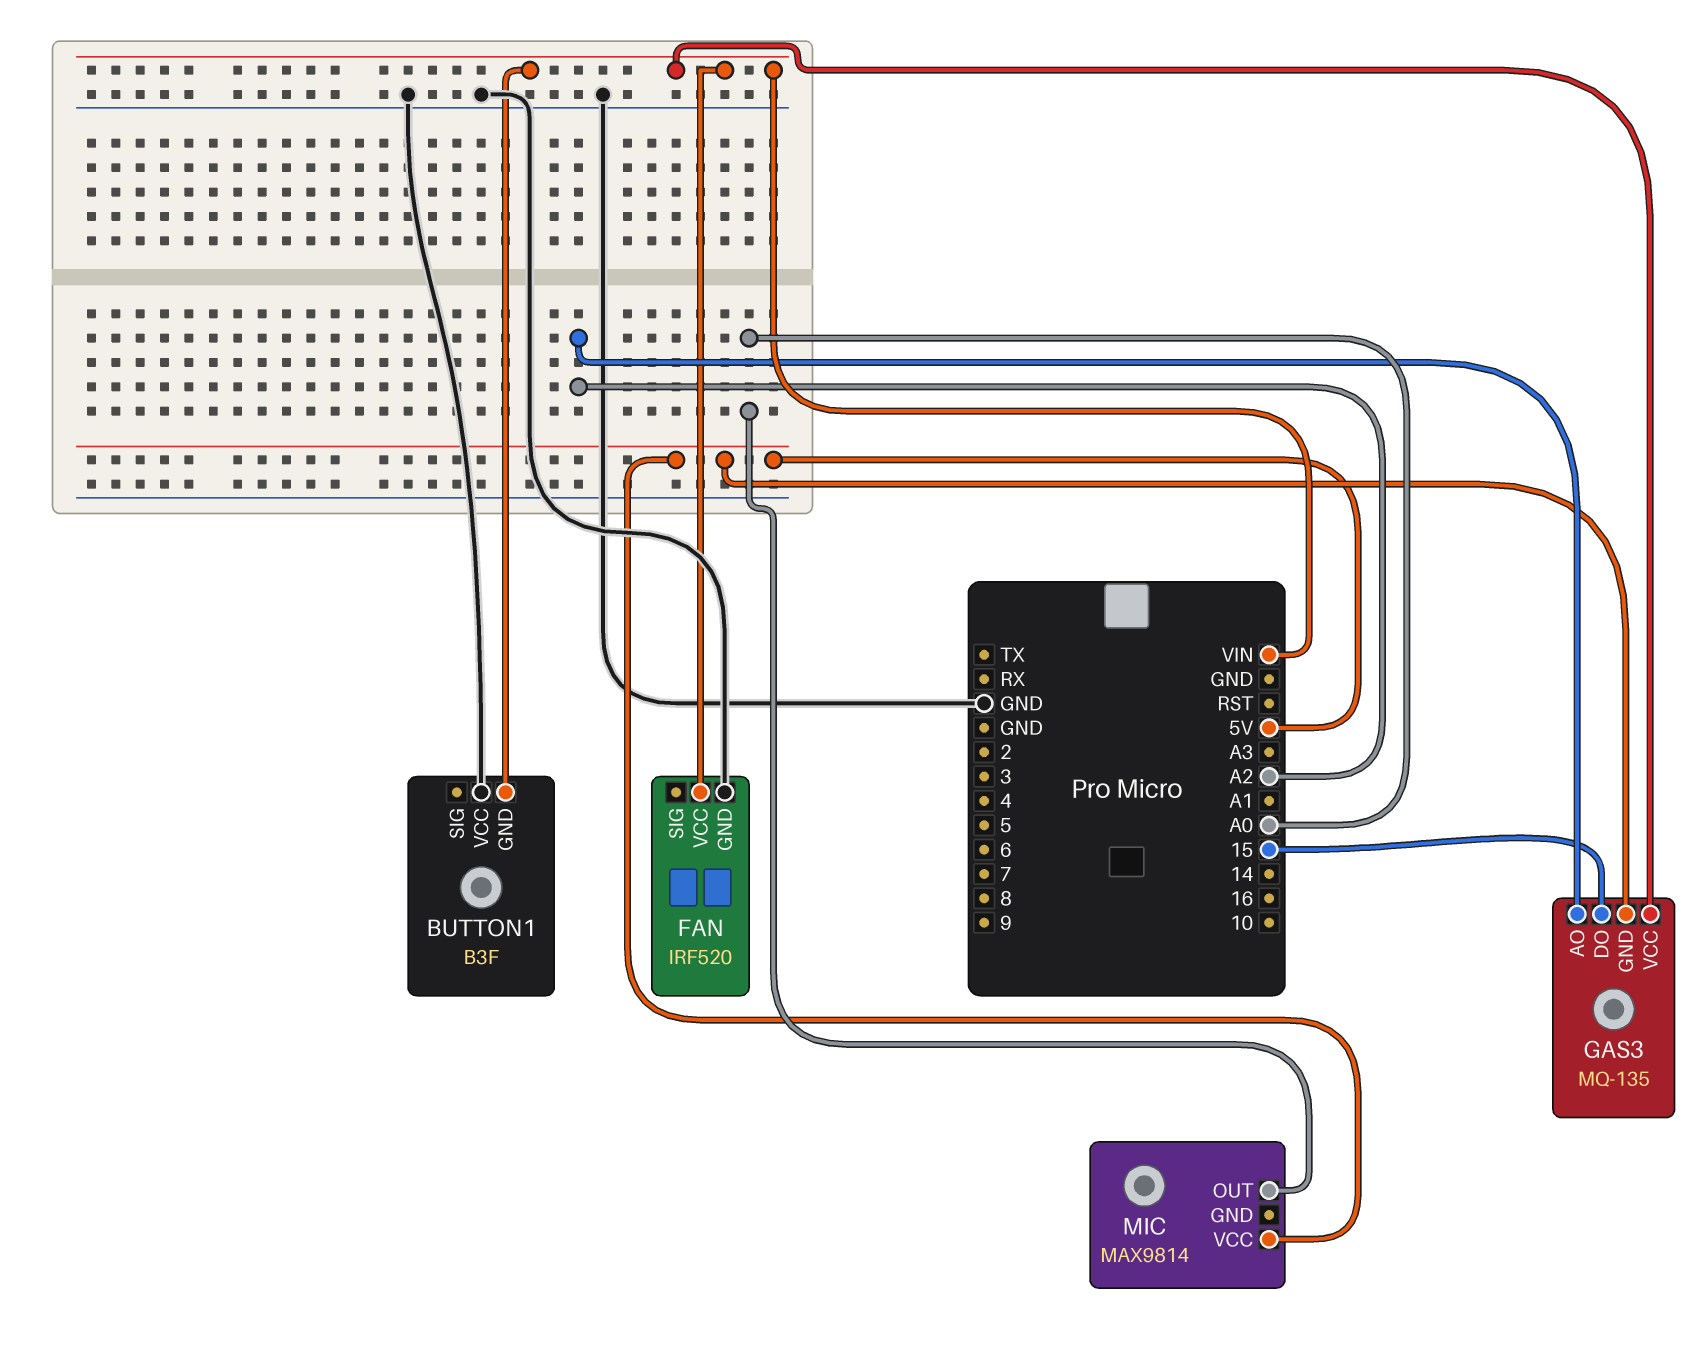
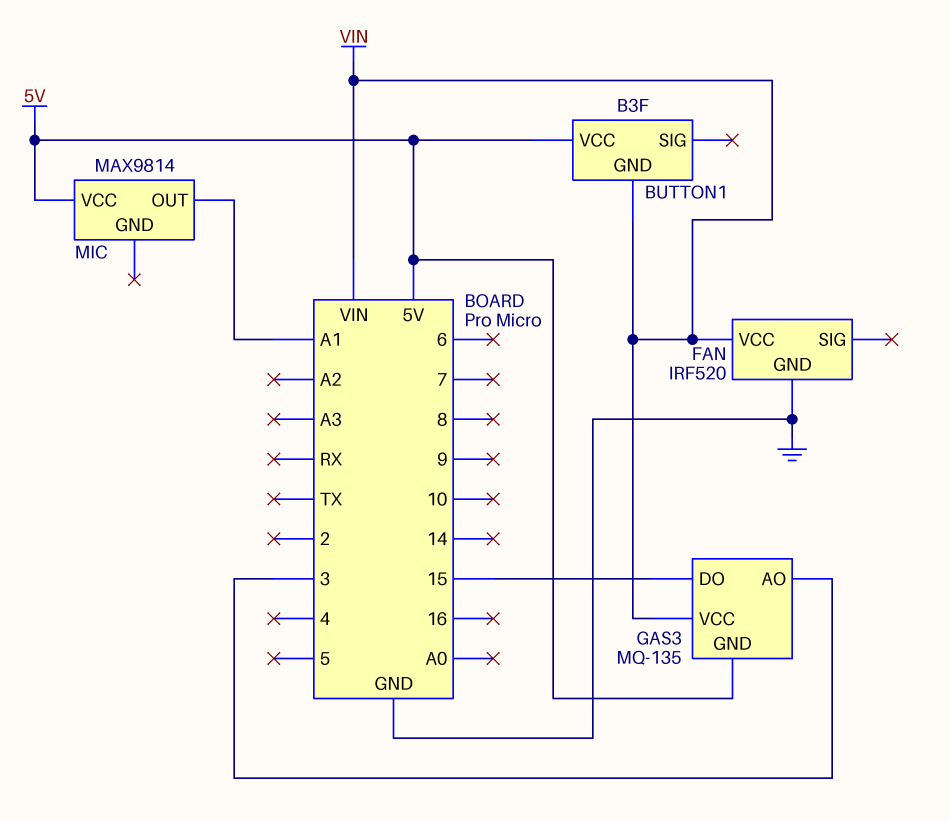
BUTTON1 pin VCC: GND -> 5V
GAS3 pin AO: A2 -> 3
MIC pin OUT: A0 -> A1

